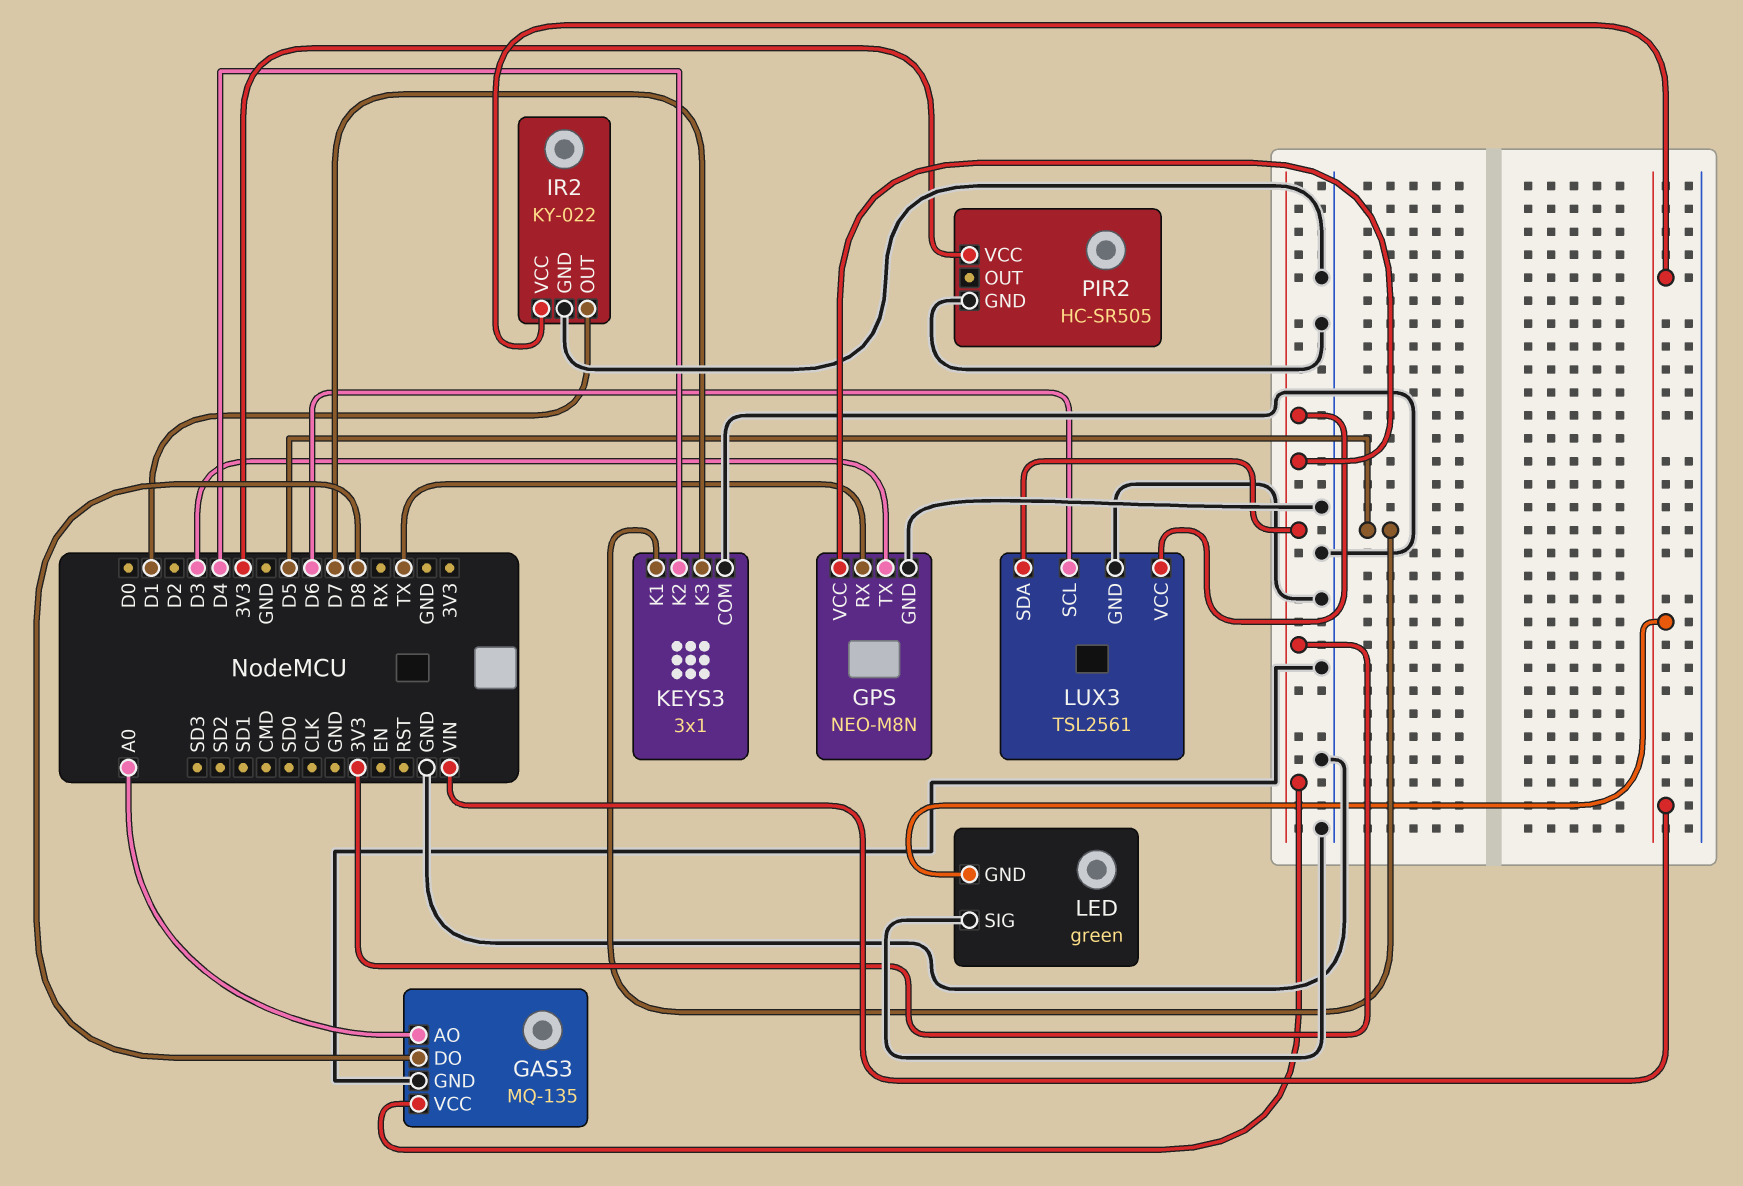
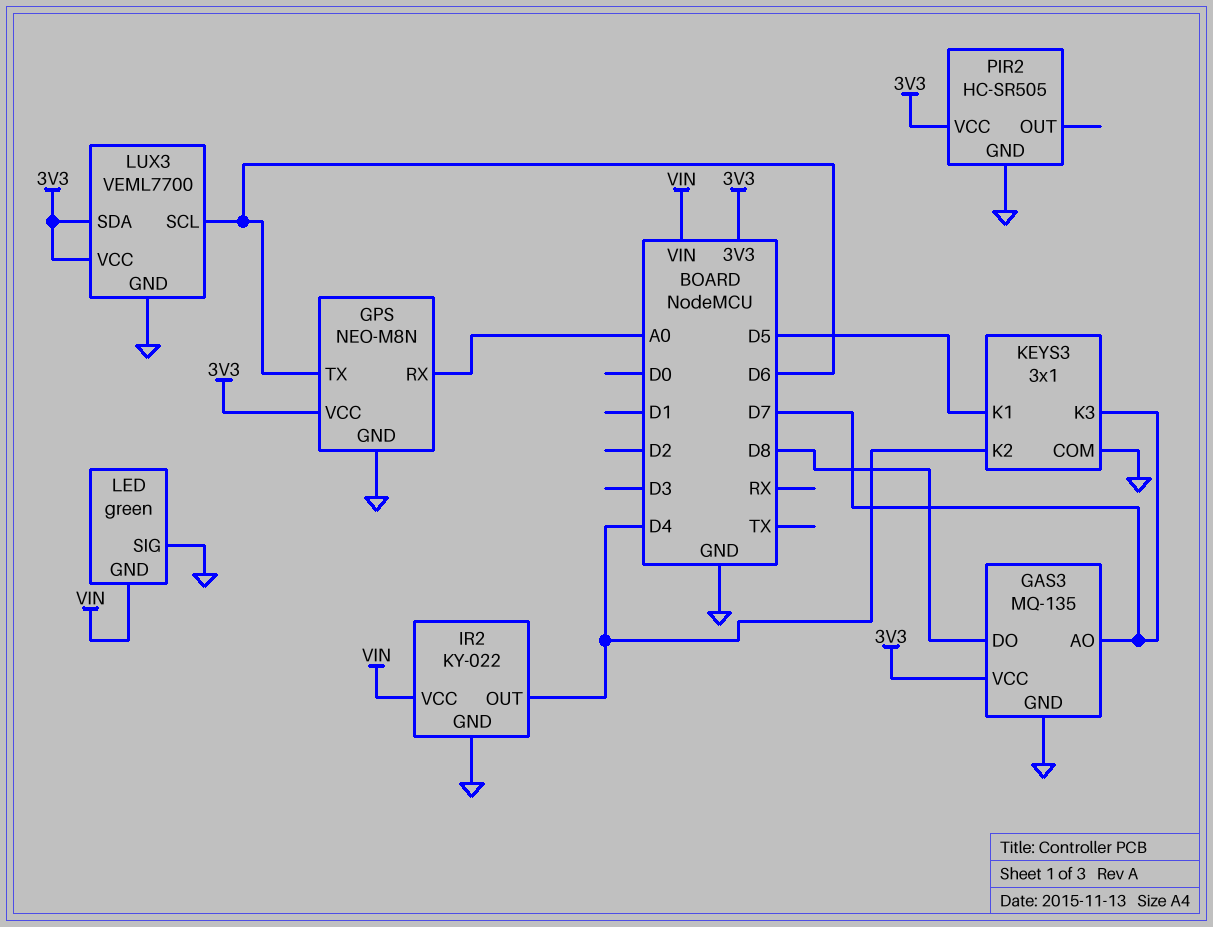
GAS3 pin AO: A0 -> D7
GPS pin RX: TX -> A0
GPS pin TX: D3 -> D6
IR2 pin OUT: D1 -> D4
LUX3: TSL2561 -> VEML7700

